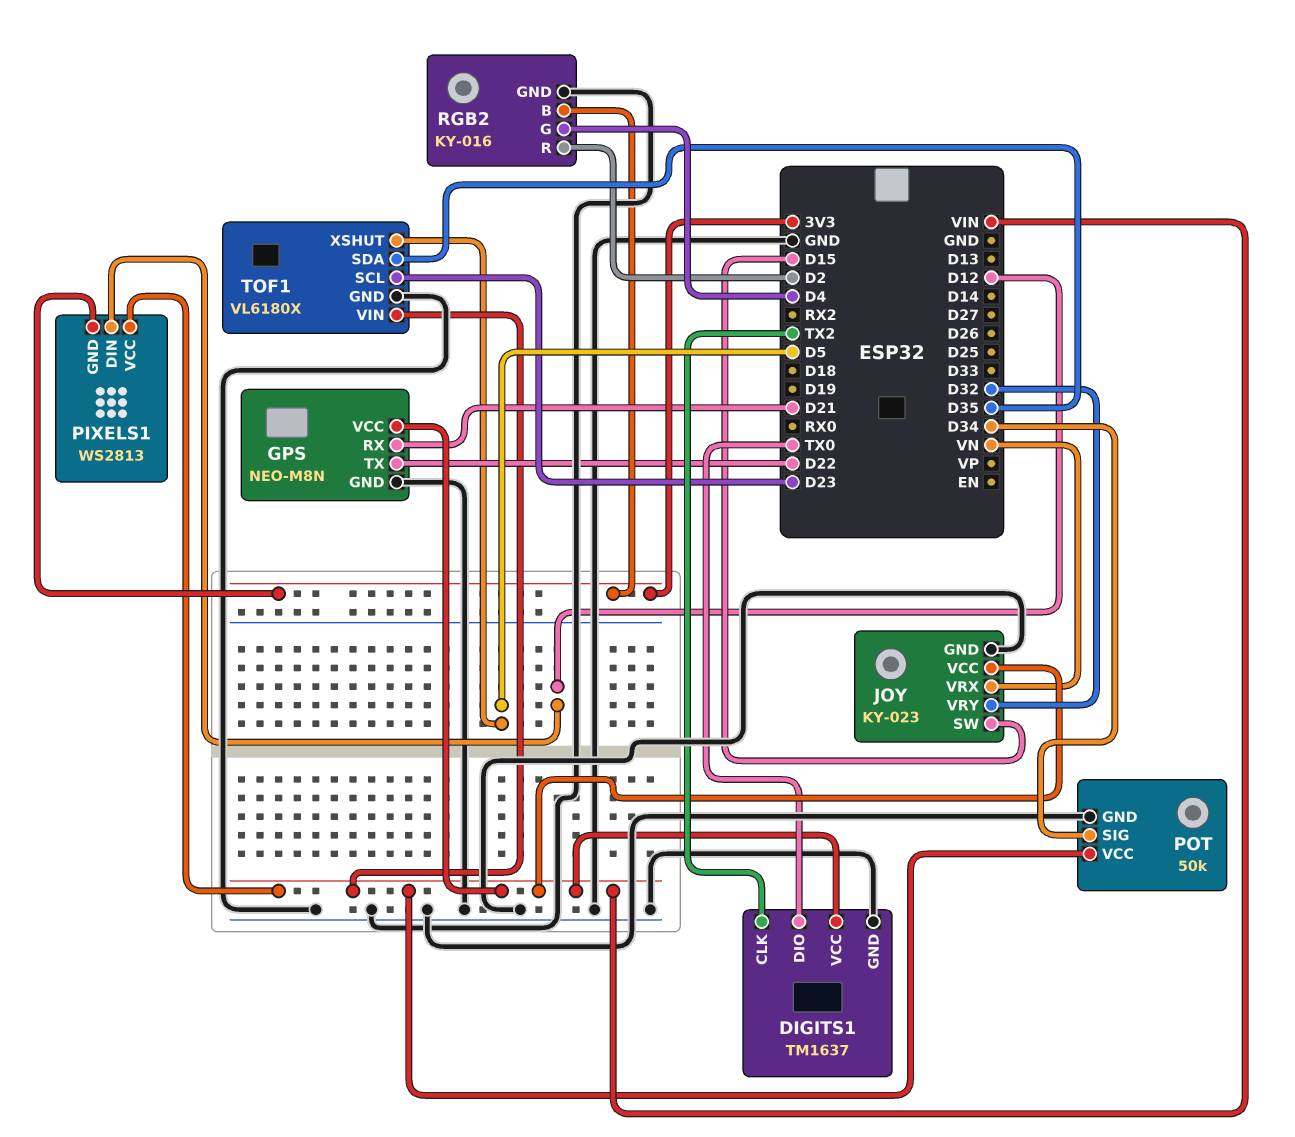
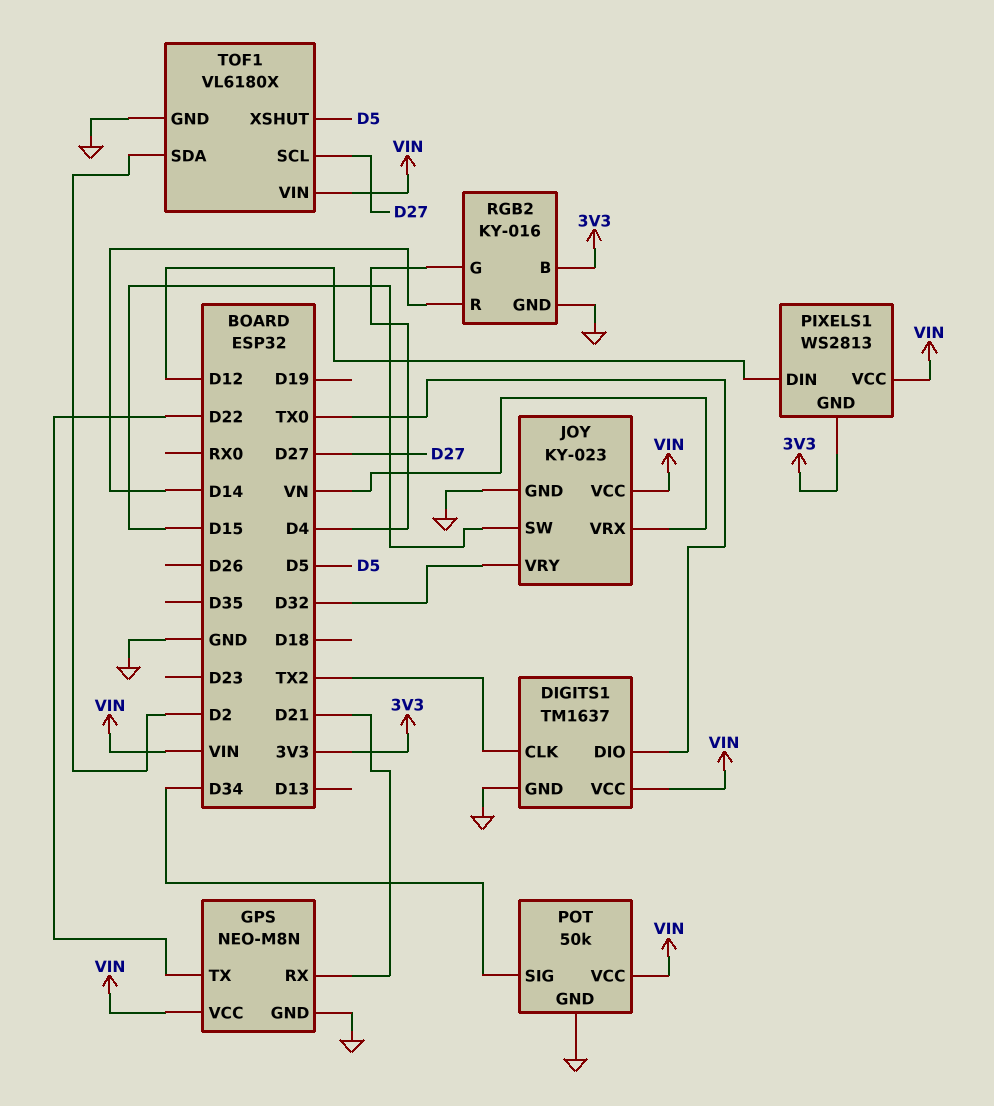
RGB2 pin R: D2 -> D14
TOF1 pin SCL: D23 -> D27
TOF1 pin SDA: D35 -> D2

